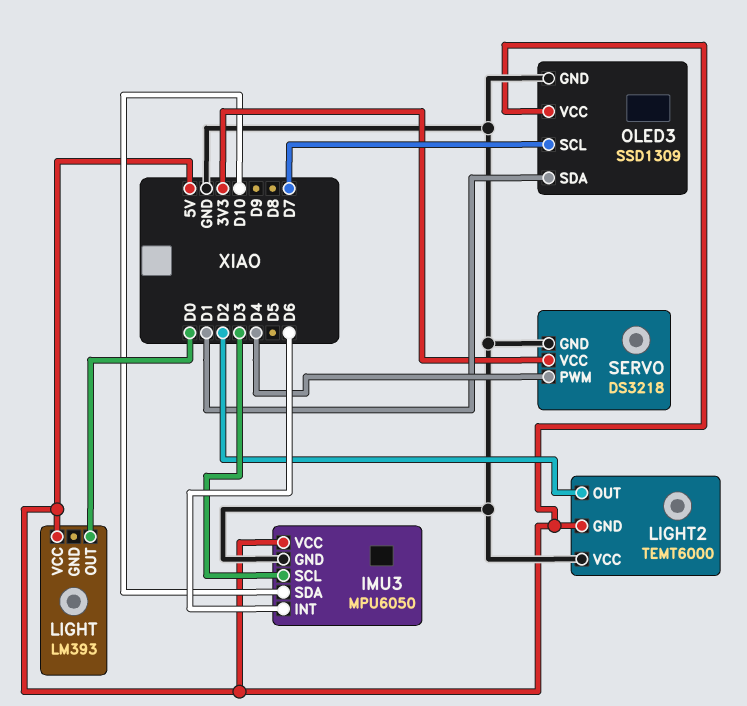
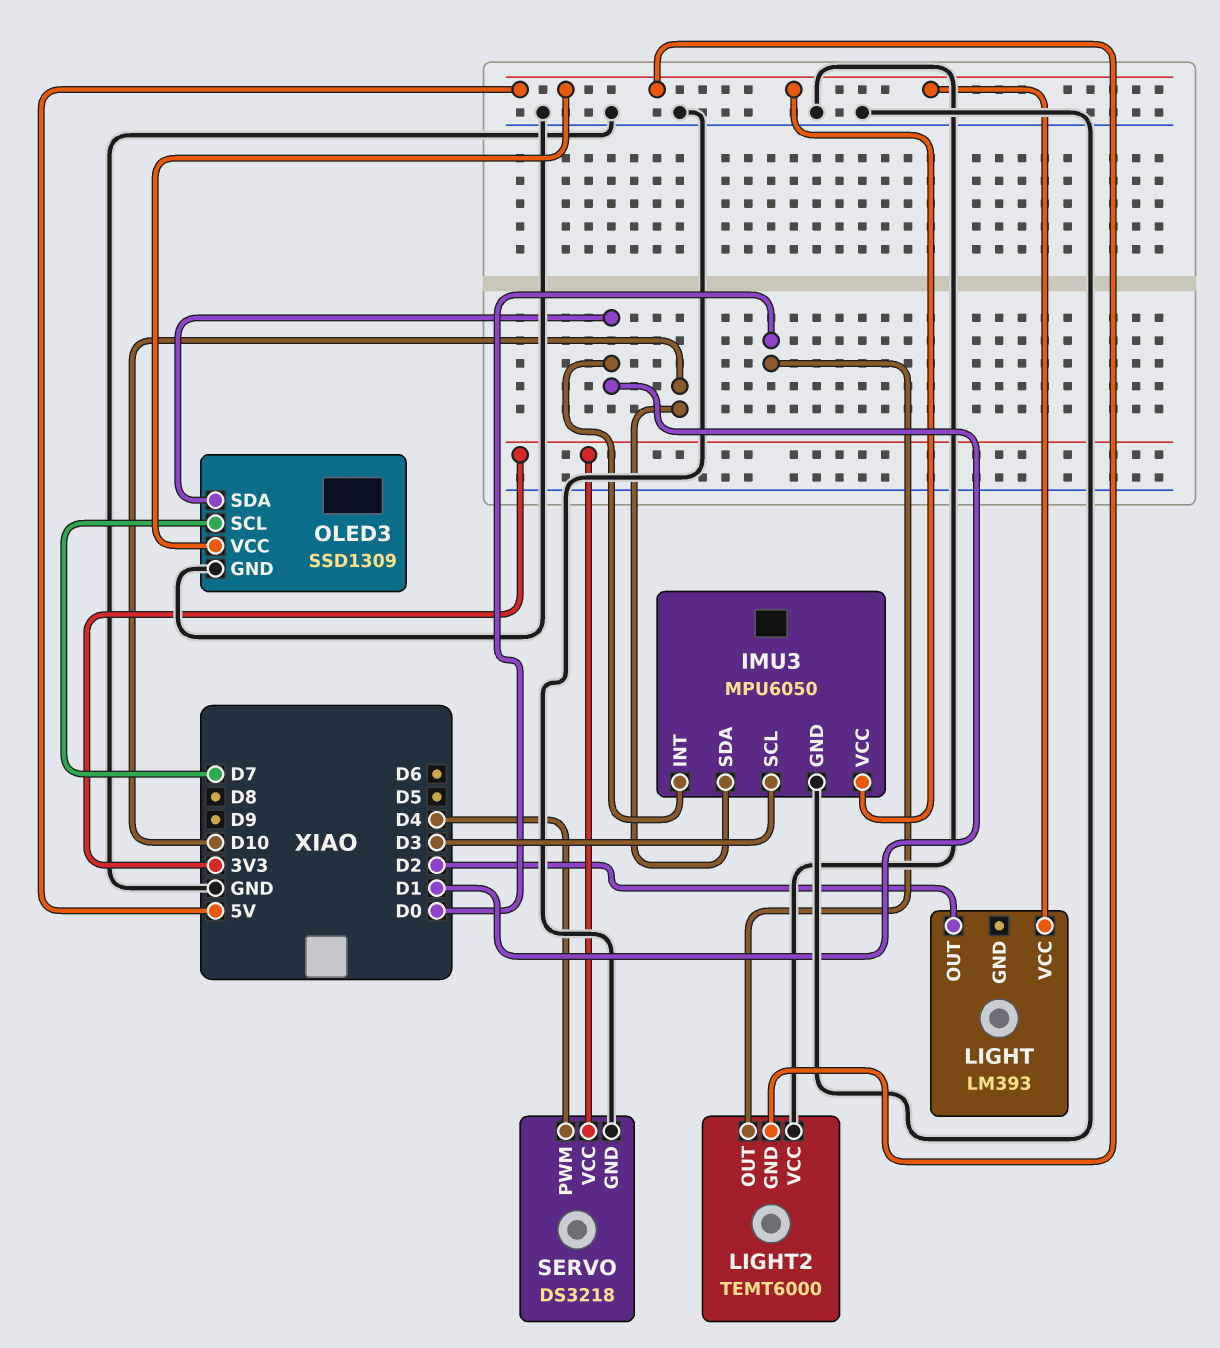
IMU3 pin INT: D6 -> D1
LIGHT pin OUT: D0 -> D2
LIGHT2 pin OUT: D2 -> D0

